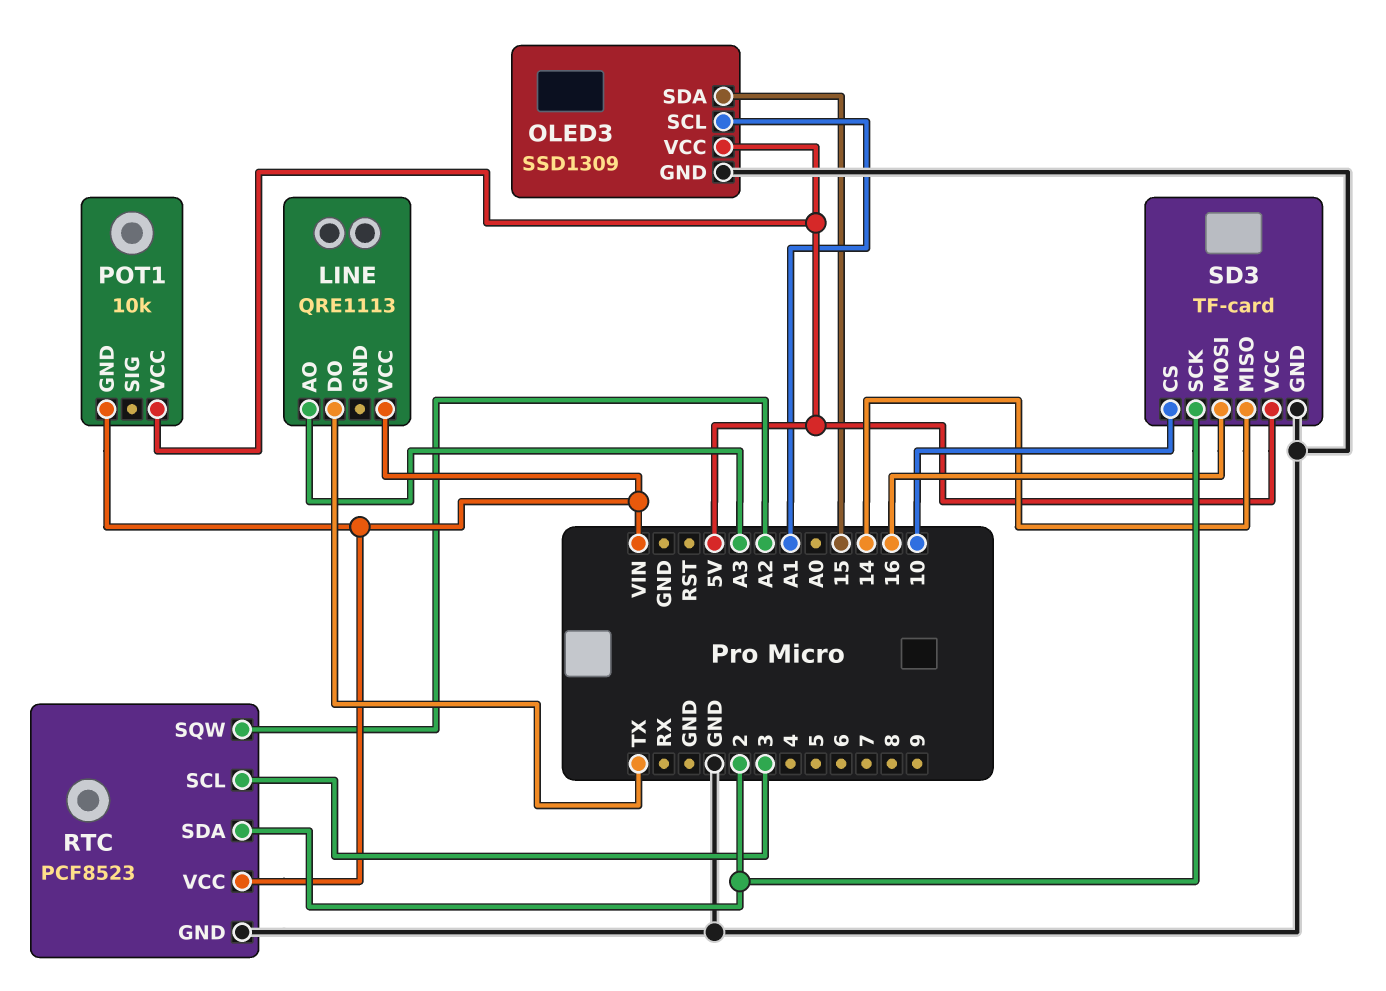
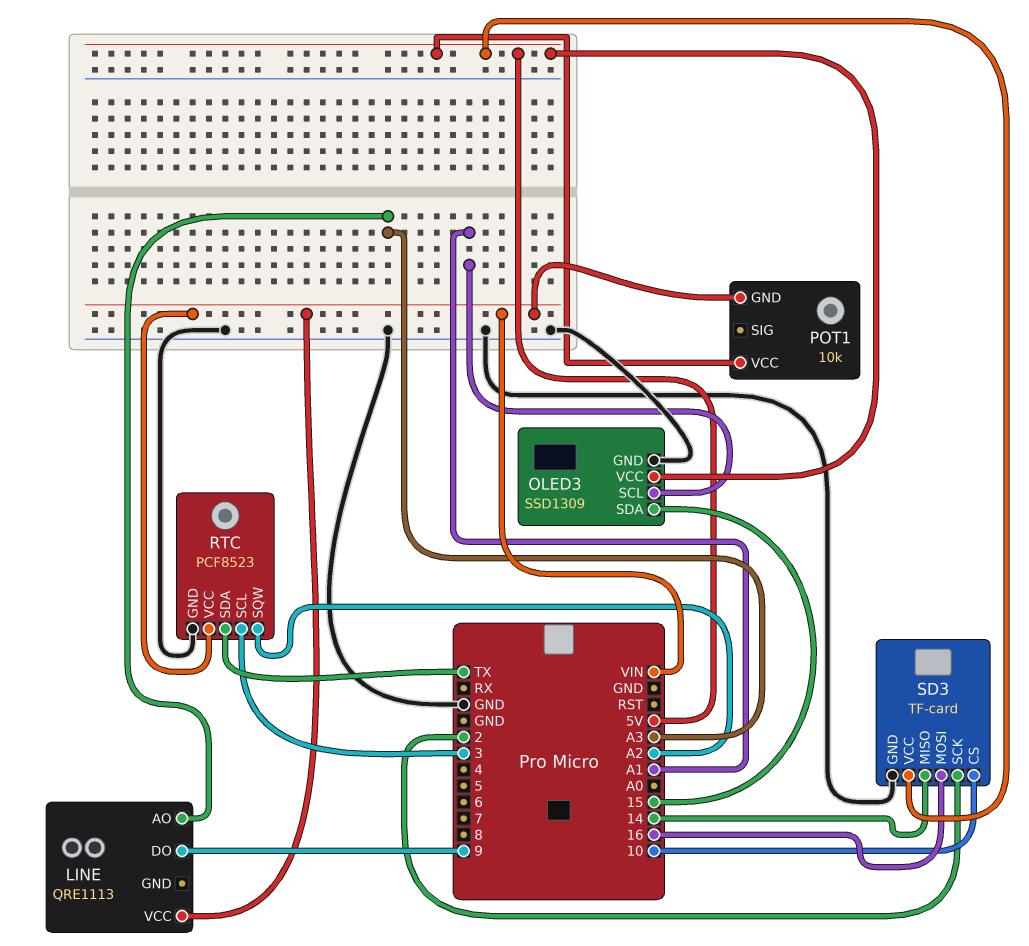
LINE pin DO: TX -> 9
RTC pin SDA: 2 -> TX

